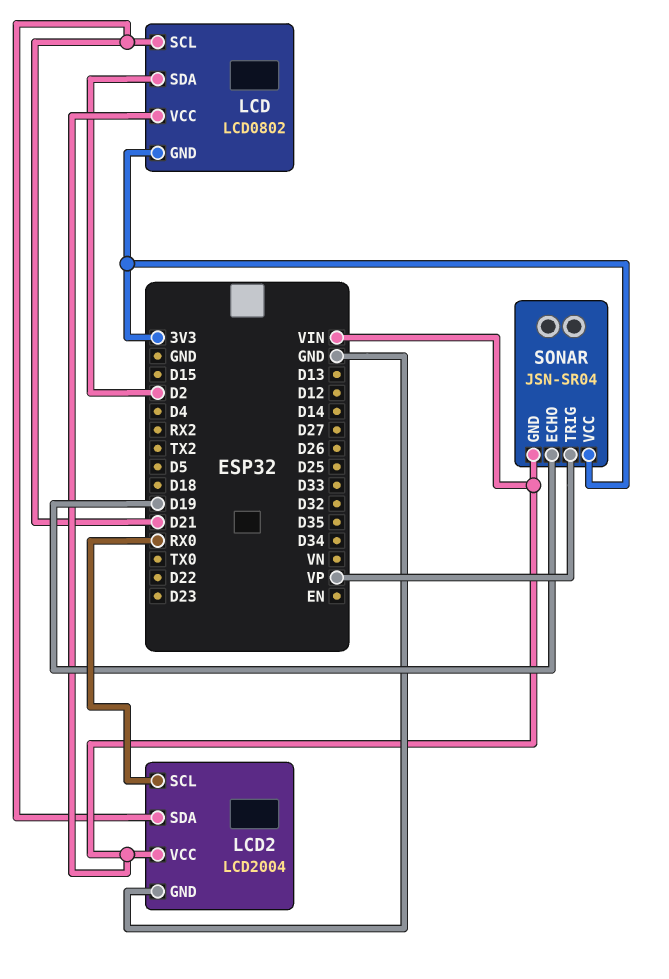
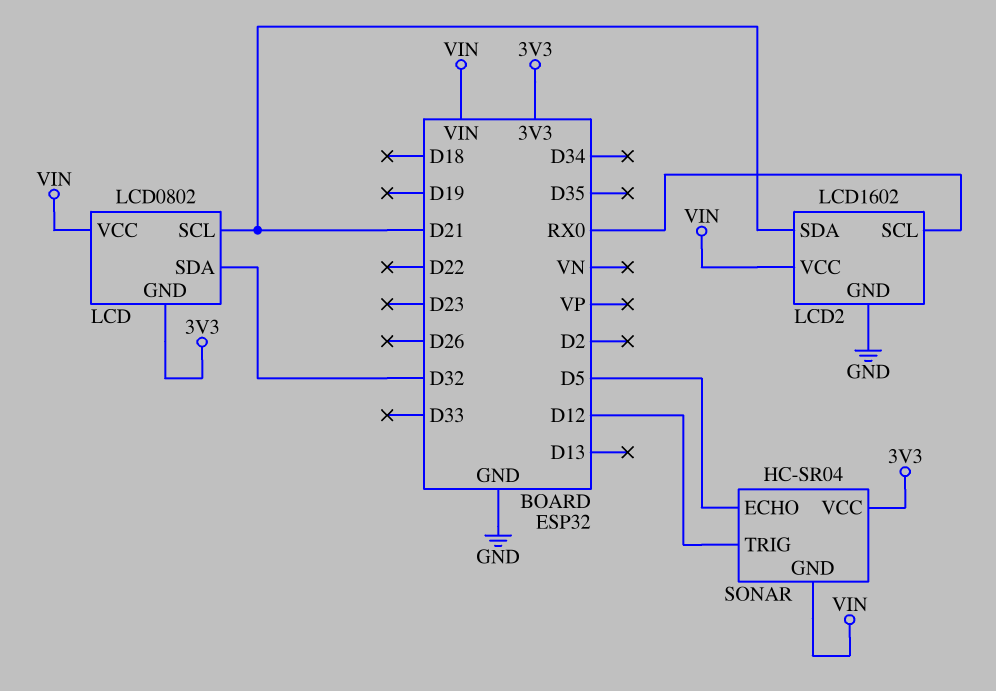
LCD pin SDA: D2 -> D32
LCD2: LCD2004 -> LCD1602
SONAR: JSN-SR04 -> HC-SR04
SONAR pin ECHO: D19 -> D5
SONAR pin TRIG: VP -> D12

